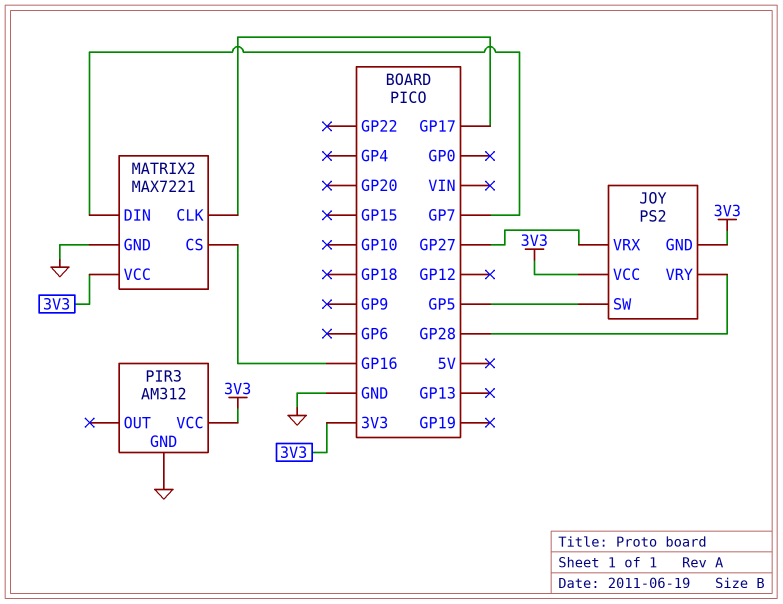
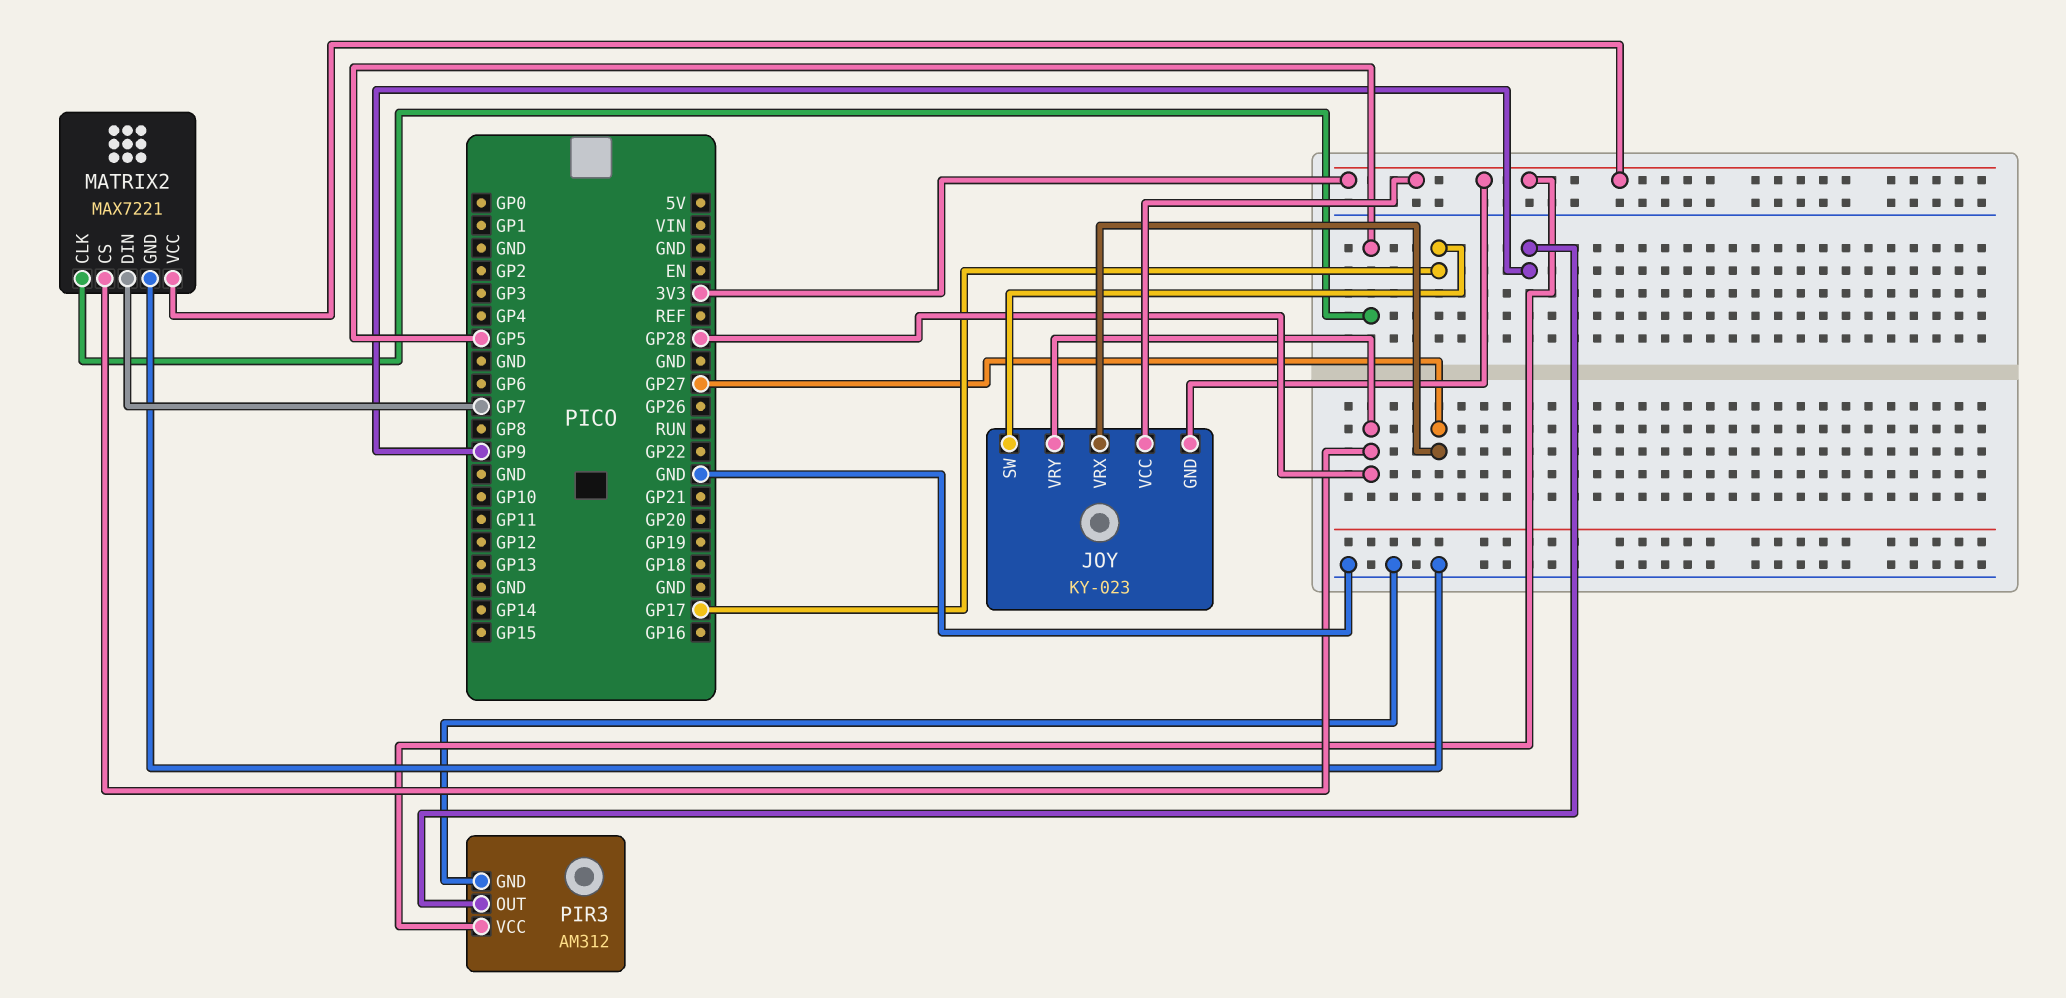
JOY: PS2 -> KY-023
JOY pin SW: GP5 -> GP17
MATRIX2 pin CLK: GP17 -> GP5
MATRIX2 pin CS: GP16 -> GP28
PIR3 pin OUT: none -> GP9

